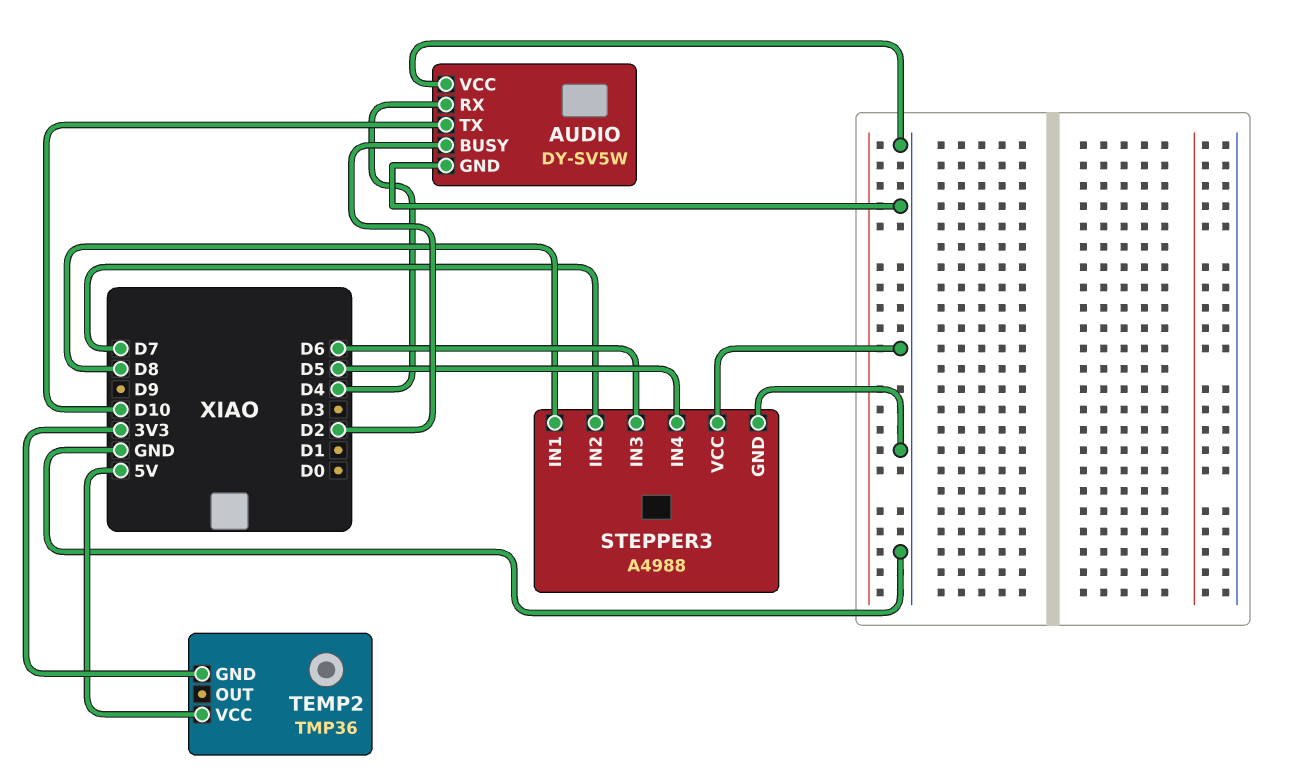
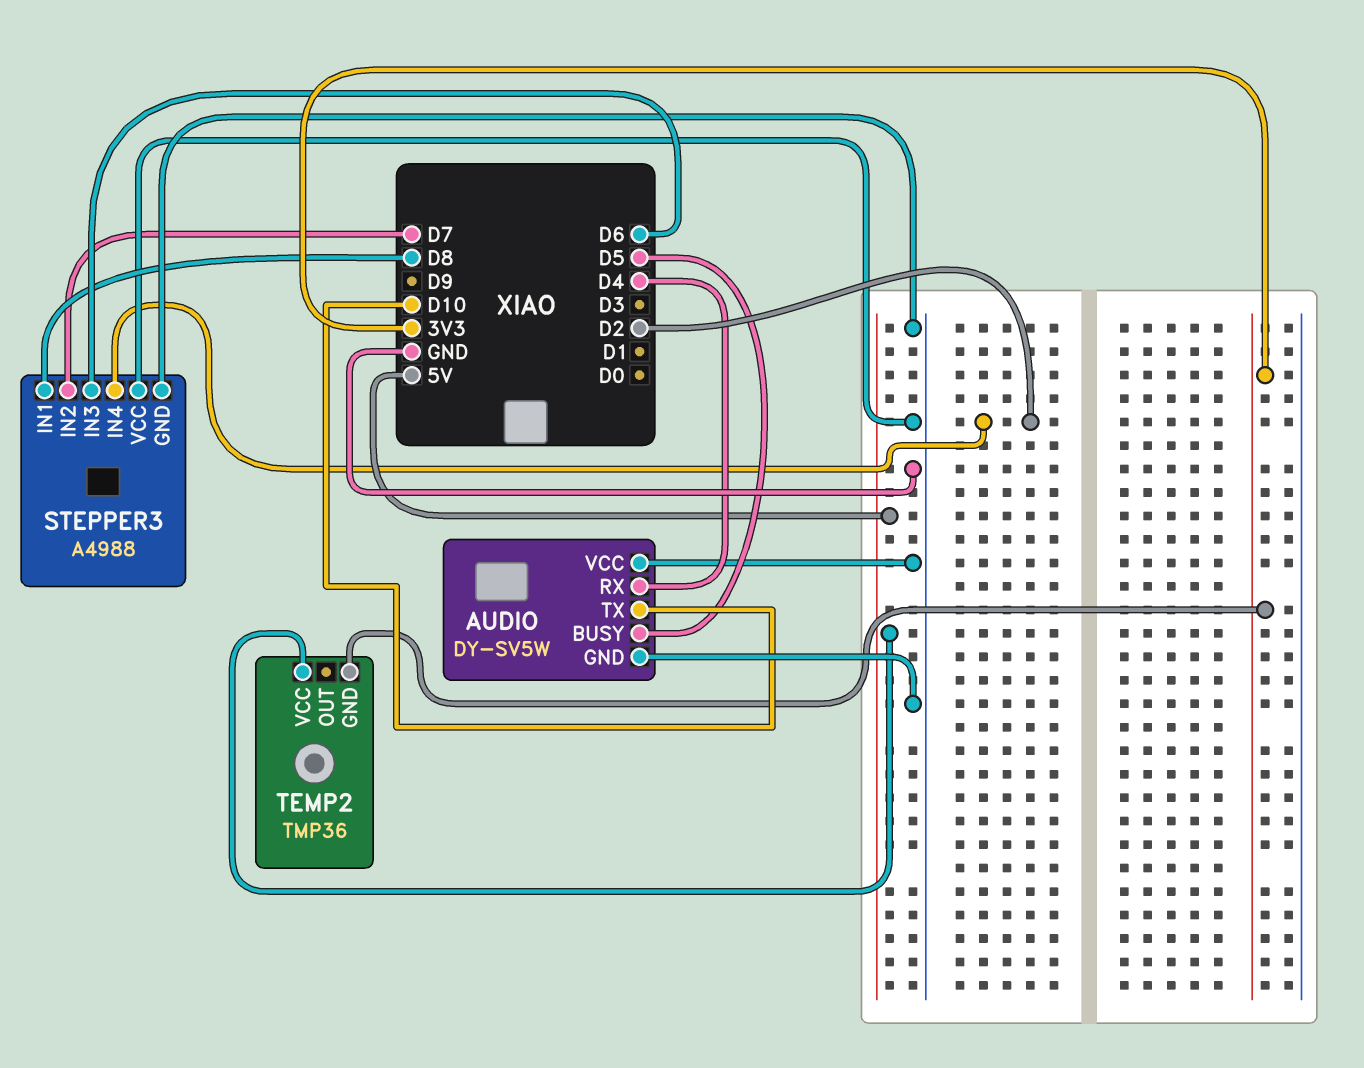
AUDIO pin BUSY: D2 -> D5
STEPPER3 pin IN4: D5 -> D2

